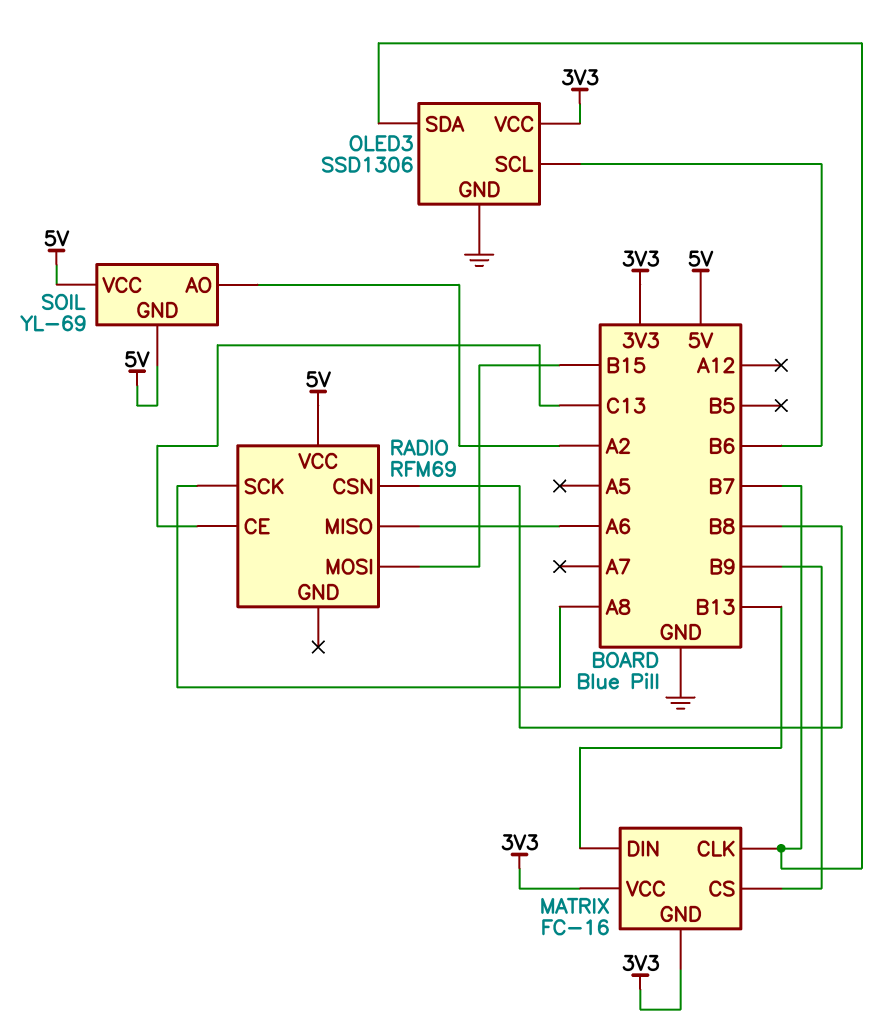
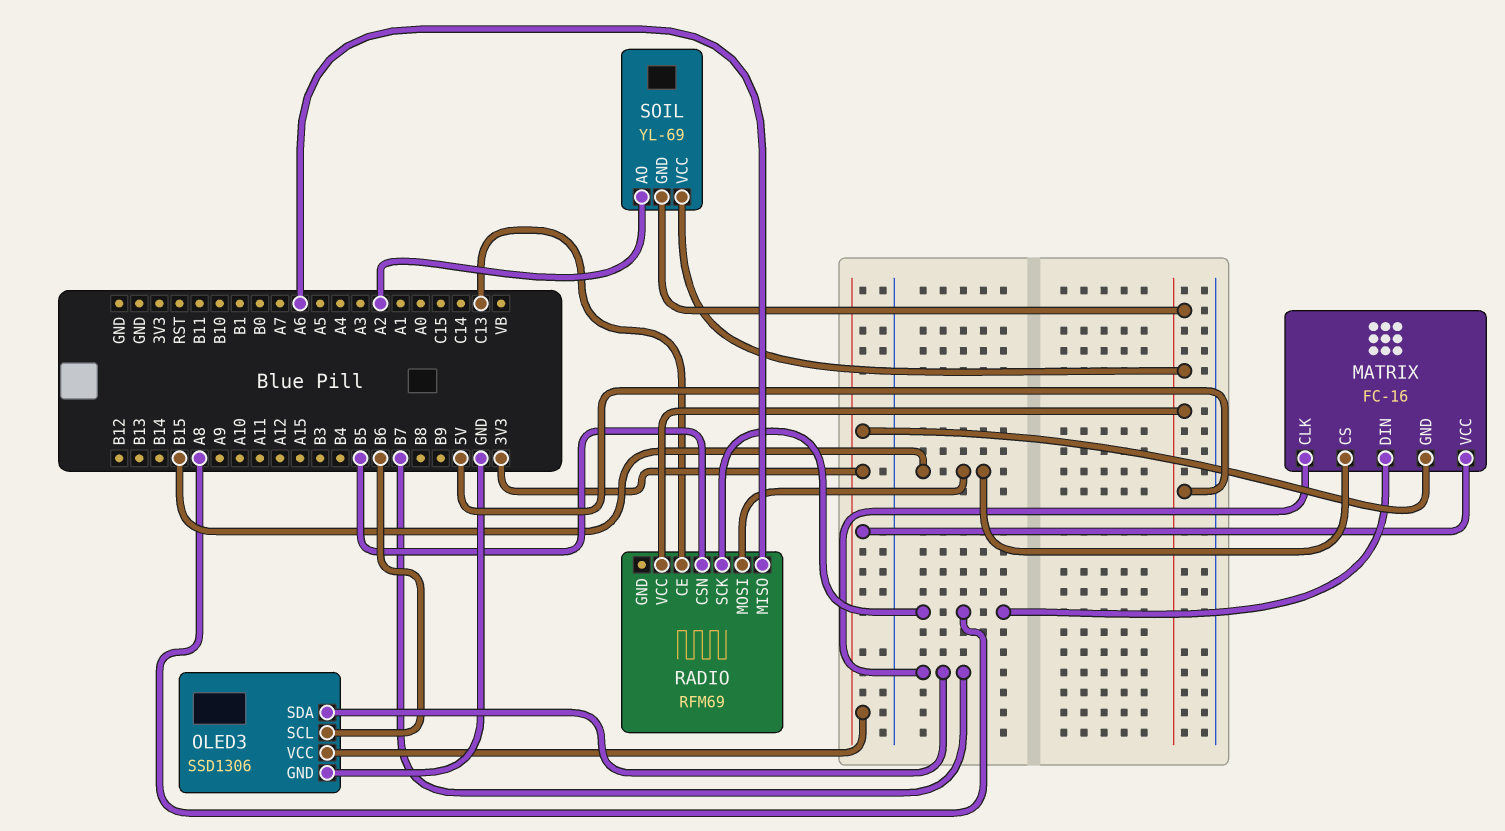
MATRIX pin CS: B9 -> B15
MATRIX pin DIN: B13 -> A8
RADIO pin CSN: B8 -> B5

